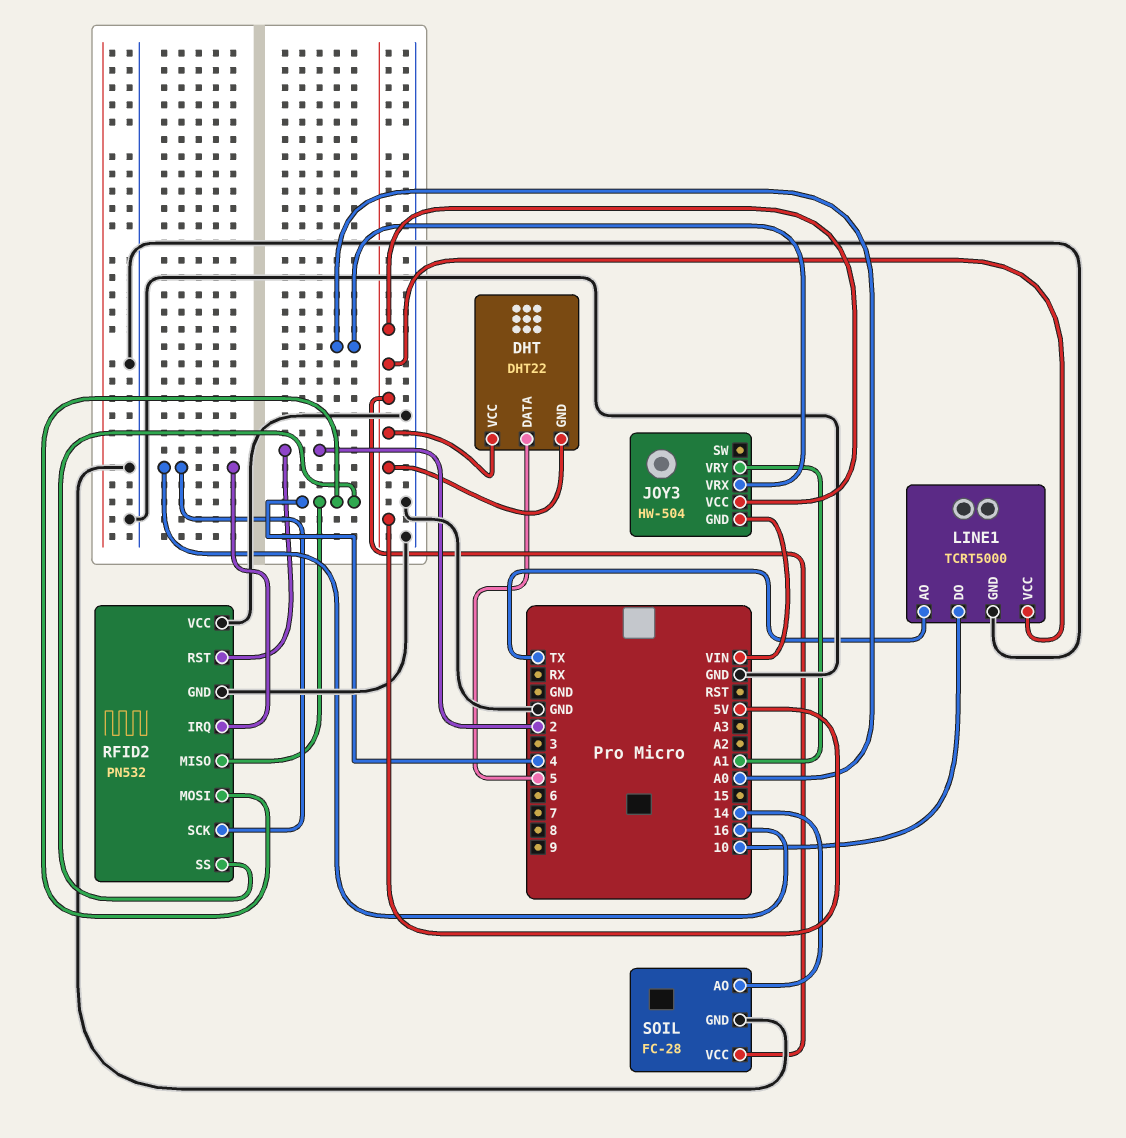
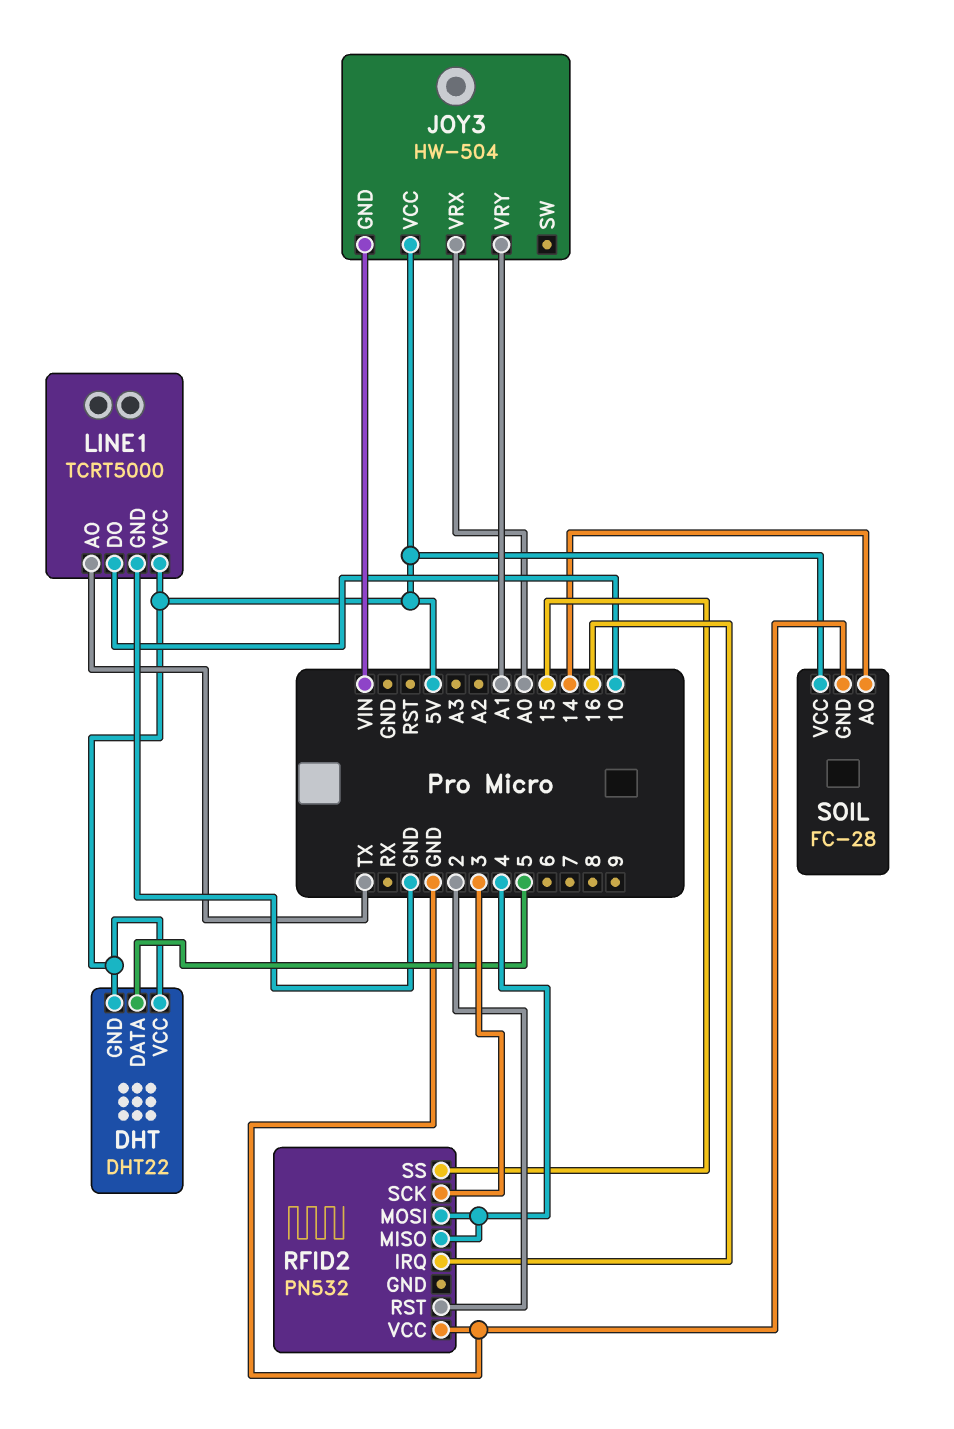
RFID2 pin GND: GND -> none
RFID2 pin SCK: 16 -> 3
RFID2 pin SS: 4 -> 15

